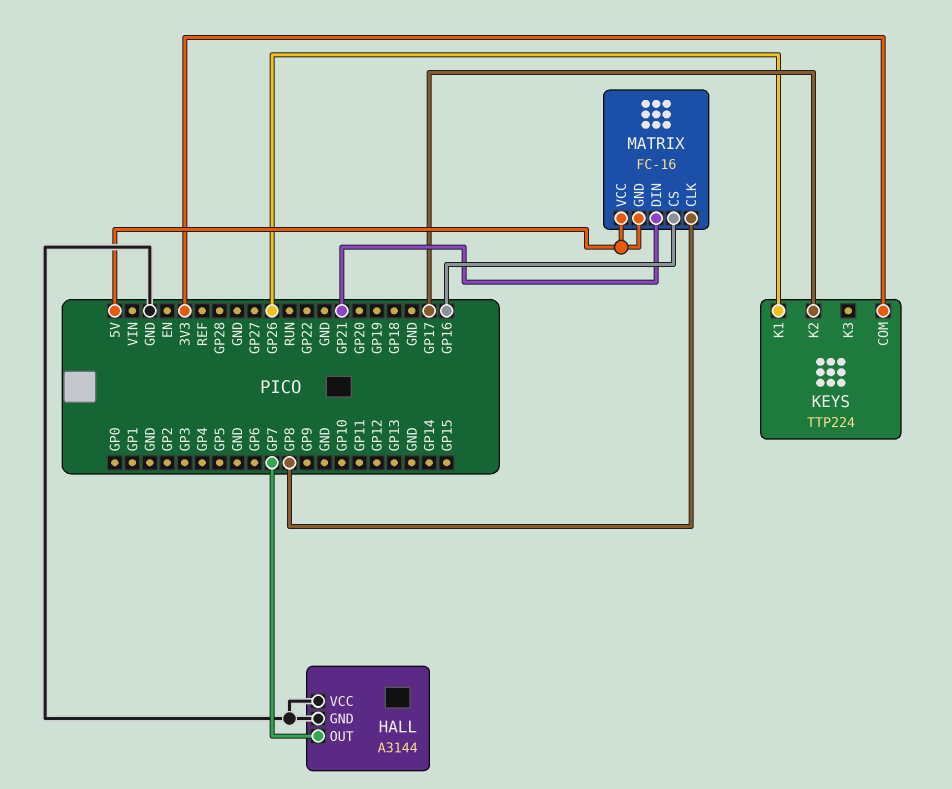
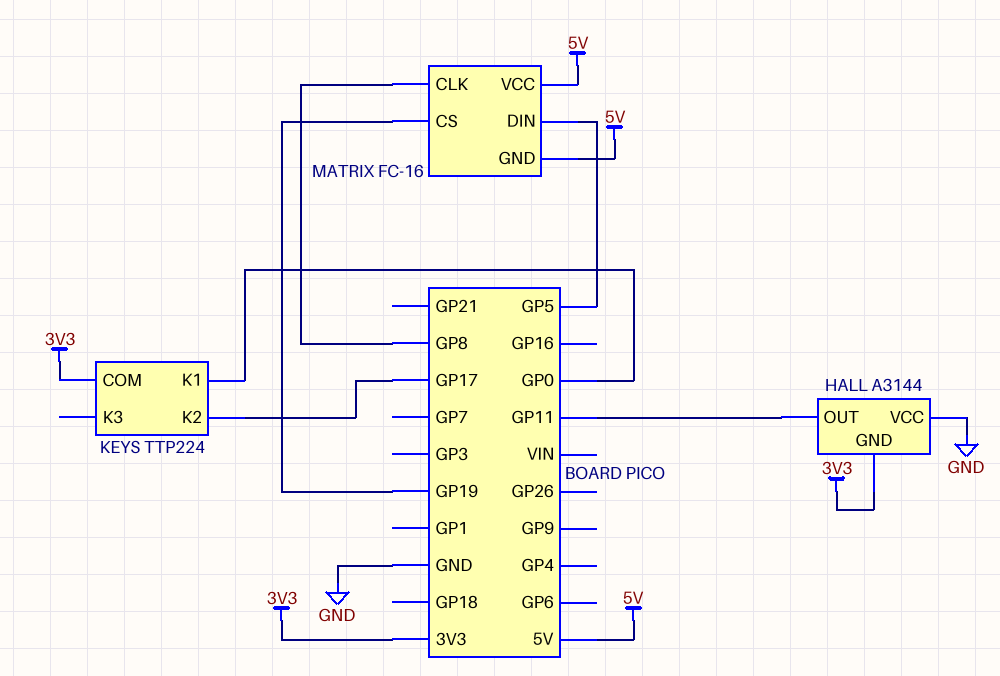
HALL pin GND: GND -> 3V3
HALL pin OUT: GP7 -> GP11
KEYS pin K1: GP26 -> GP0
MATRIX pin CS: GP16 -> GP19
MATRIX pin DIN: GP21 -> GP5

